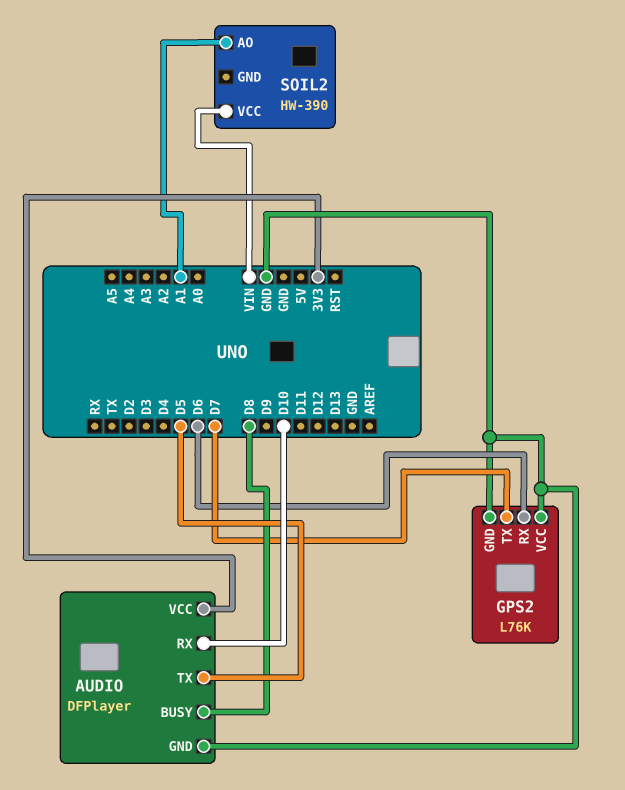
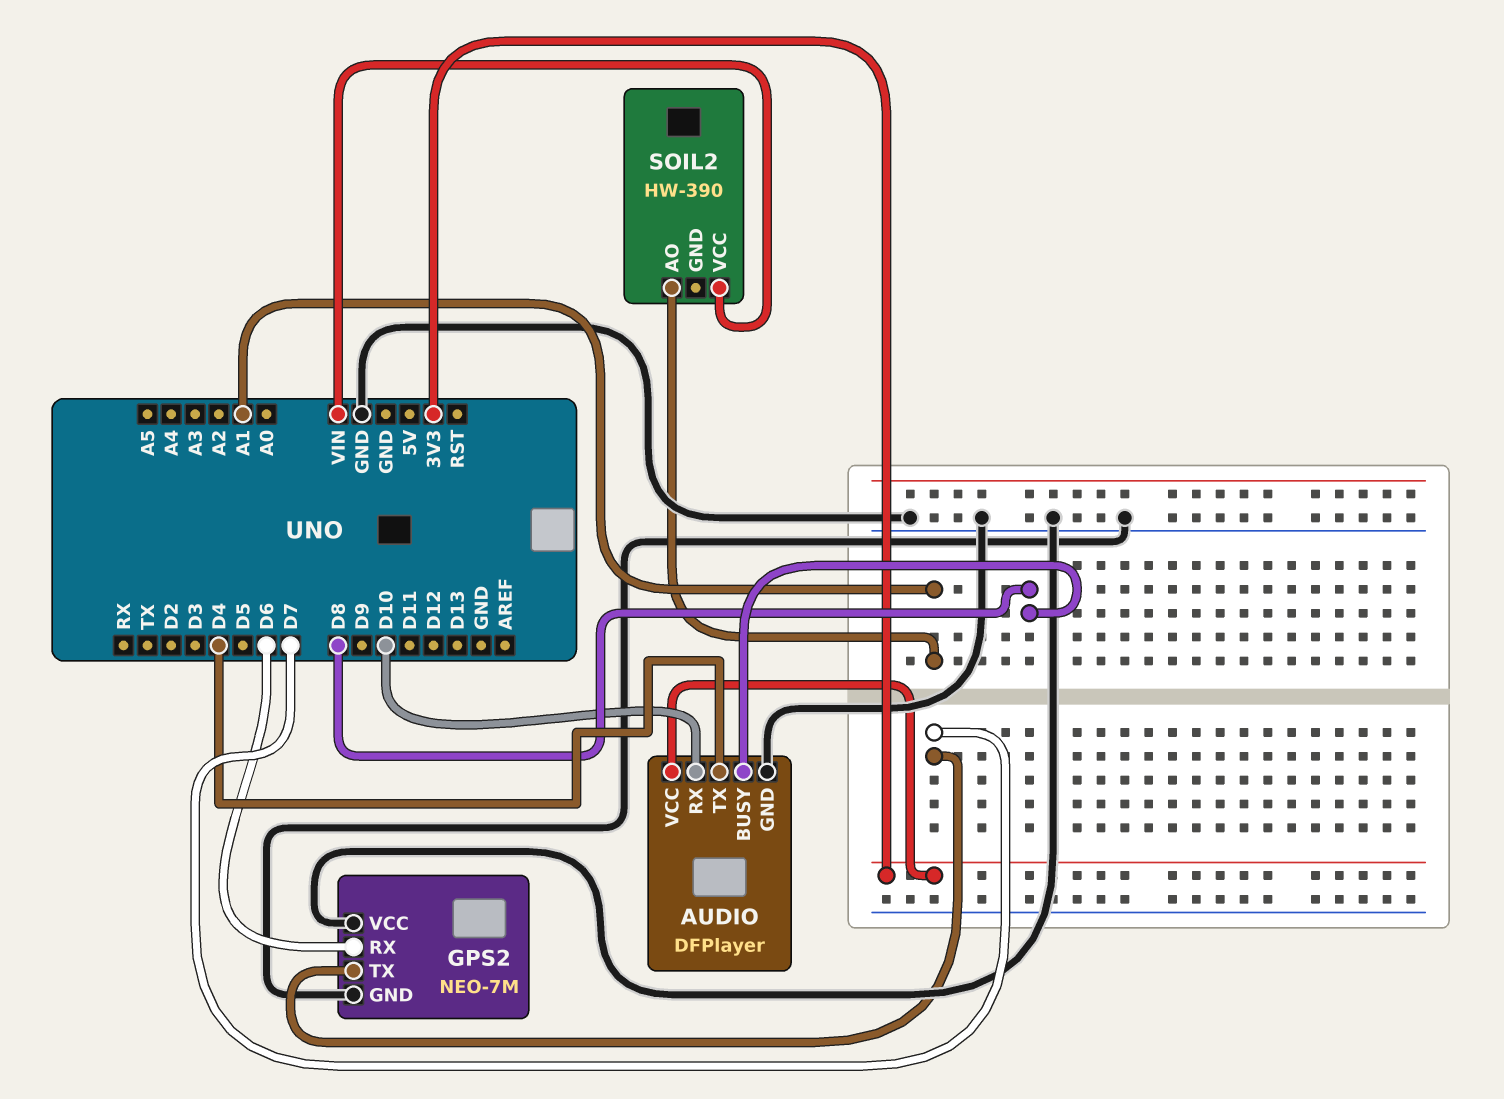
AUDIO pin TX: D5 -> D4
GPS2: L76K -> NEO-7M

